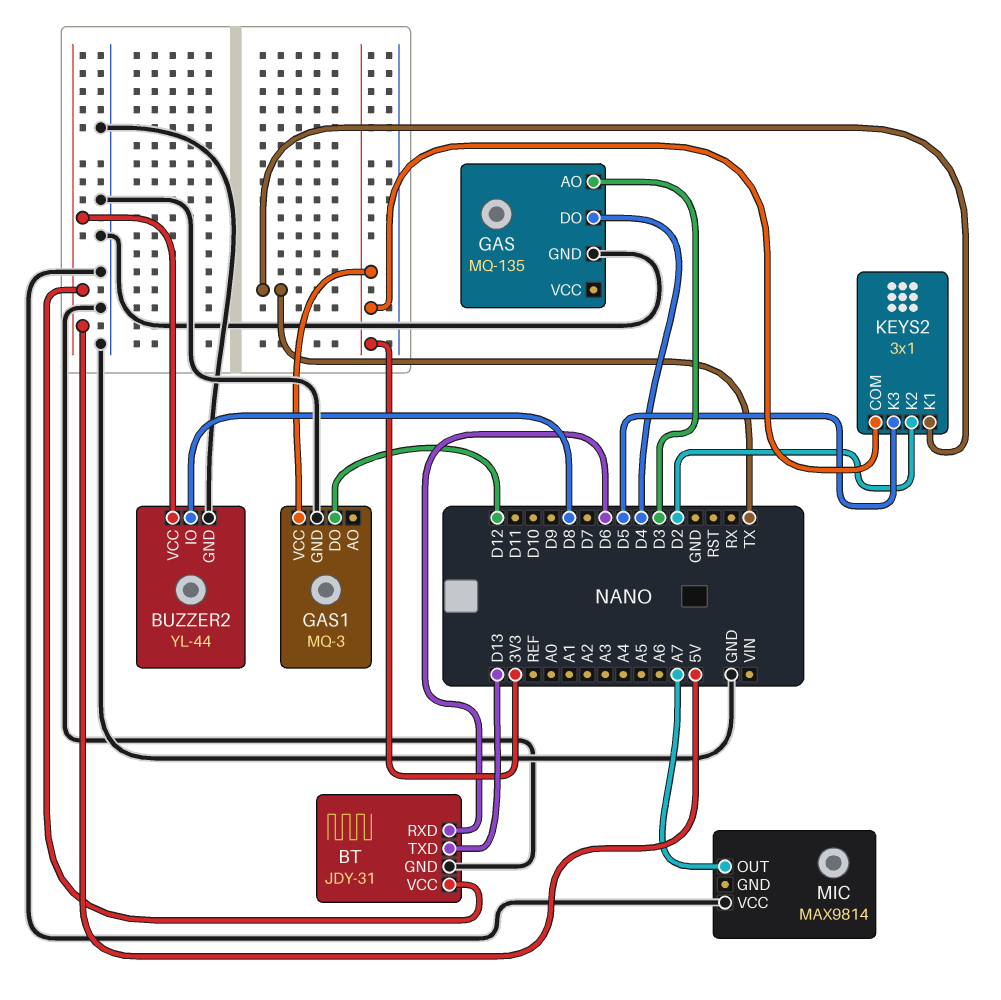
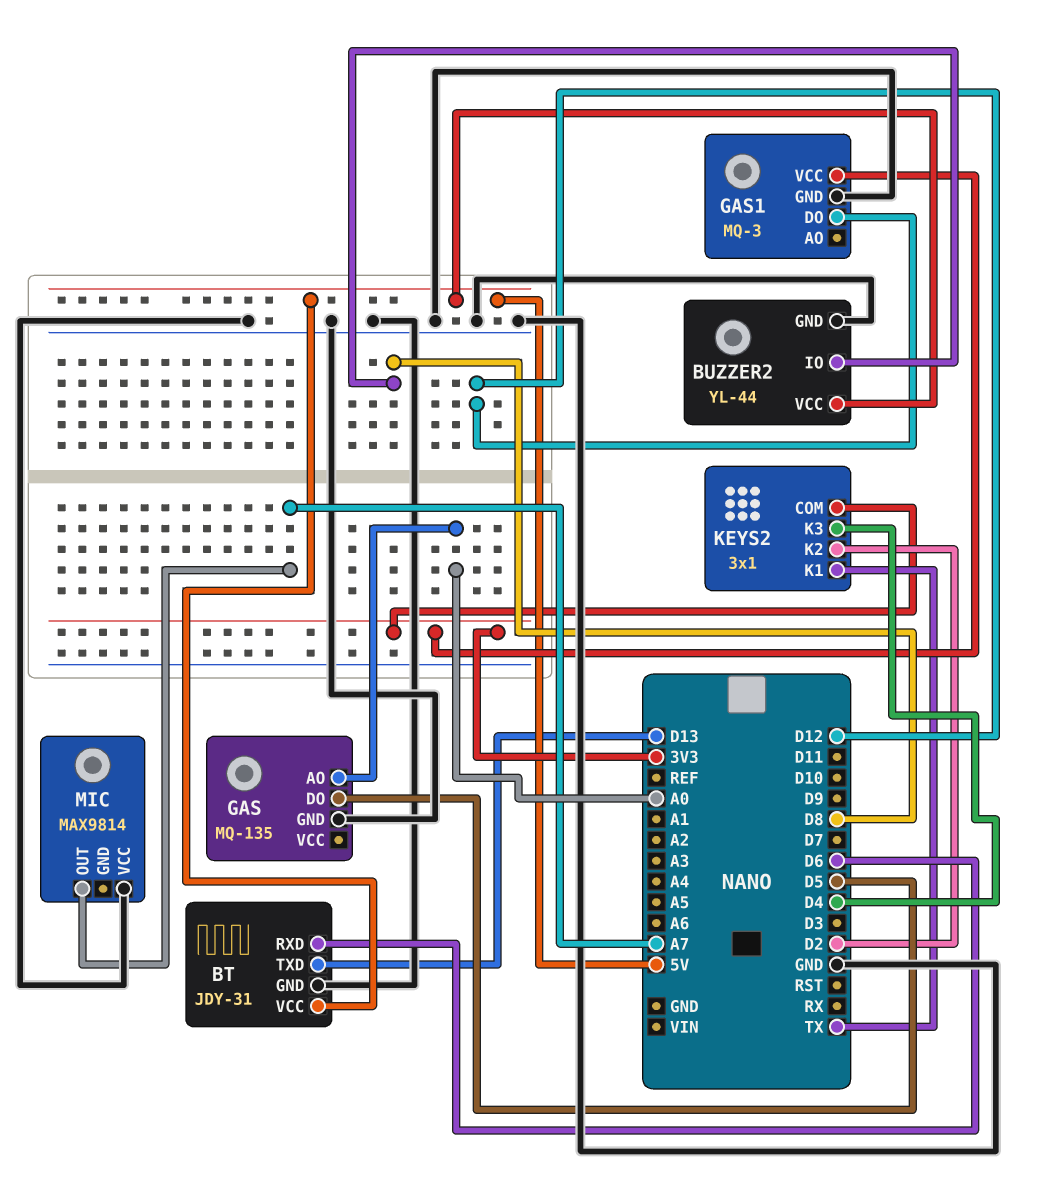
GAS pin AO: D3 -> A0
GAS pin DO: D4 -> D5
KEYS2 pin K3: D5 -> D4

